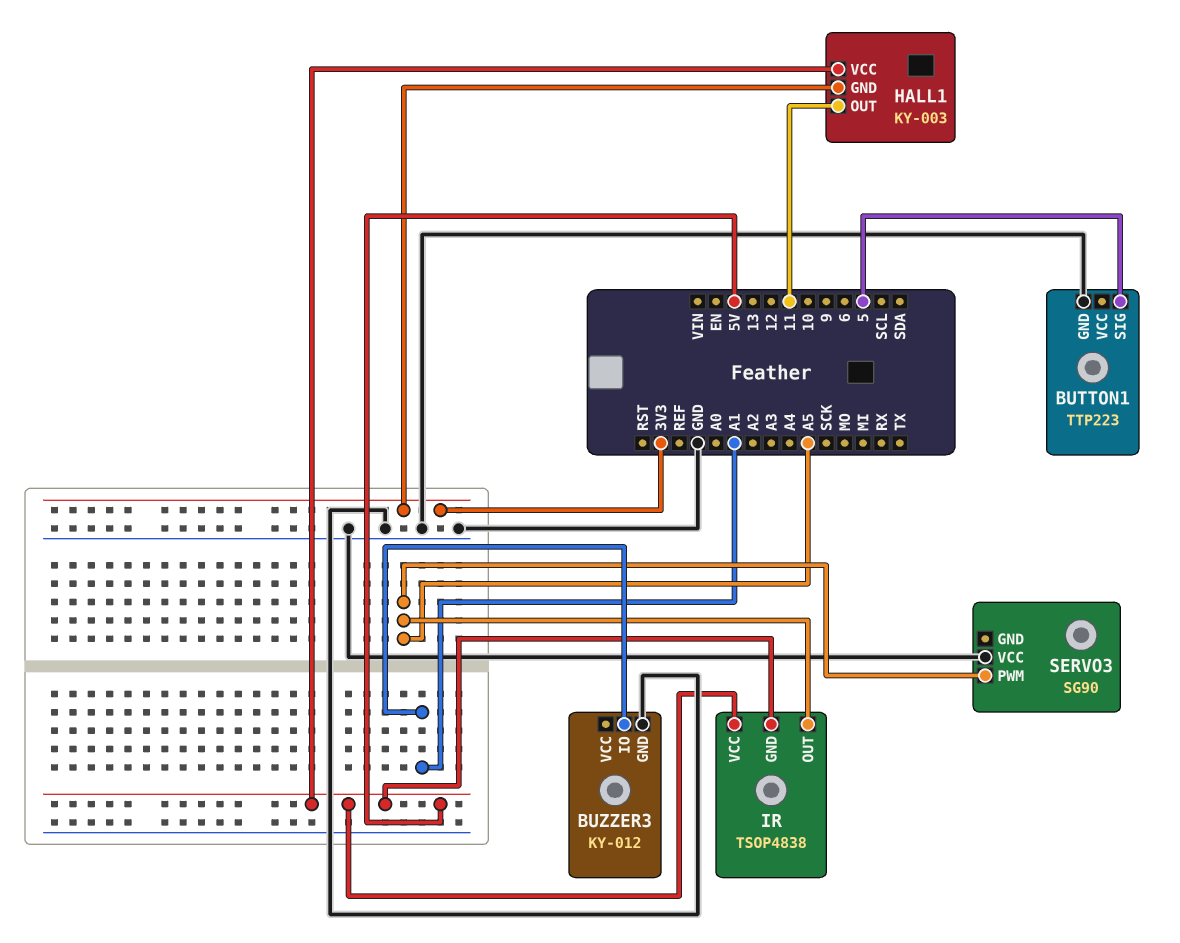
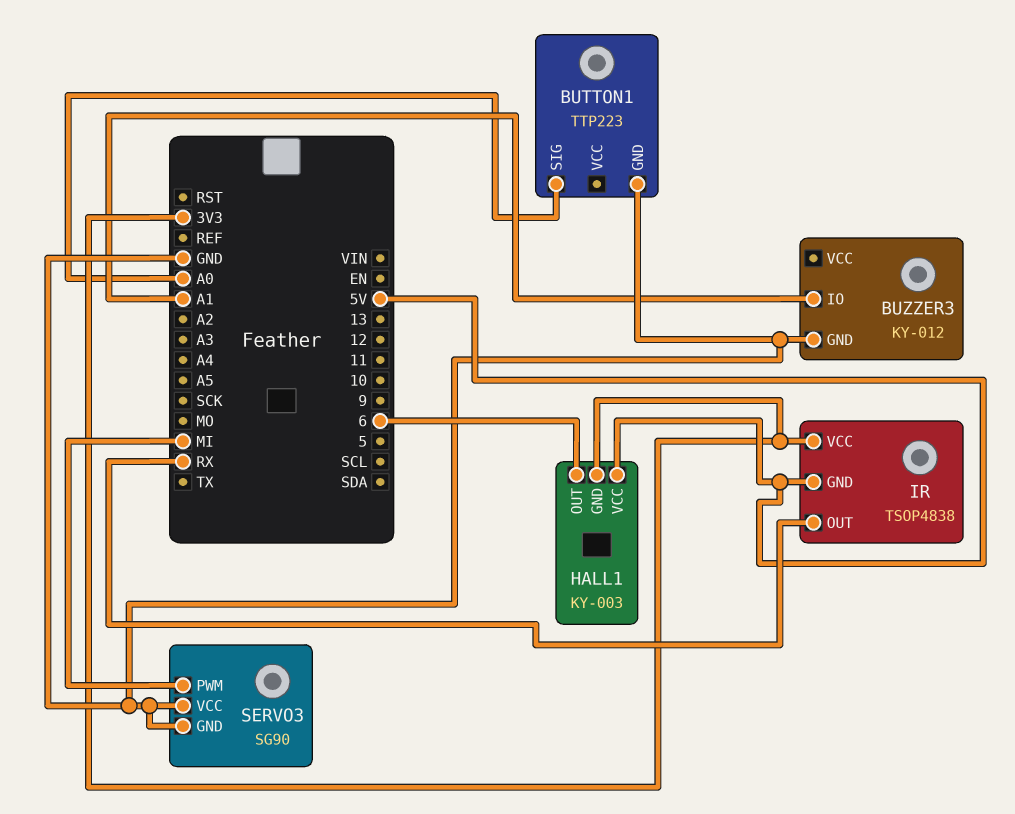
BUTTON1 pin SIG: 5 -> A0
HALL1 pin OUT: 11 -> 6
IR pin OUT: A5 -> RX
IR pin VCC: 5V -> 3V3
SERVO3 pin GND: none -> GND
SERVO3 pin PWM: A5 -> MI

